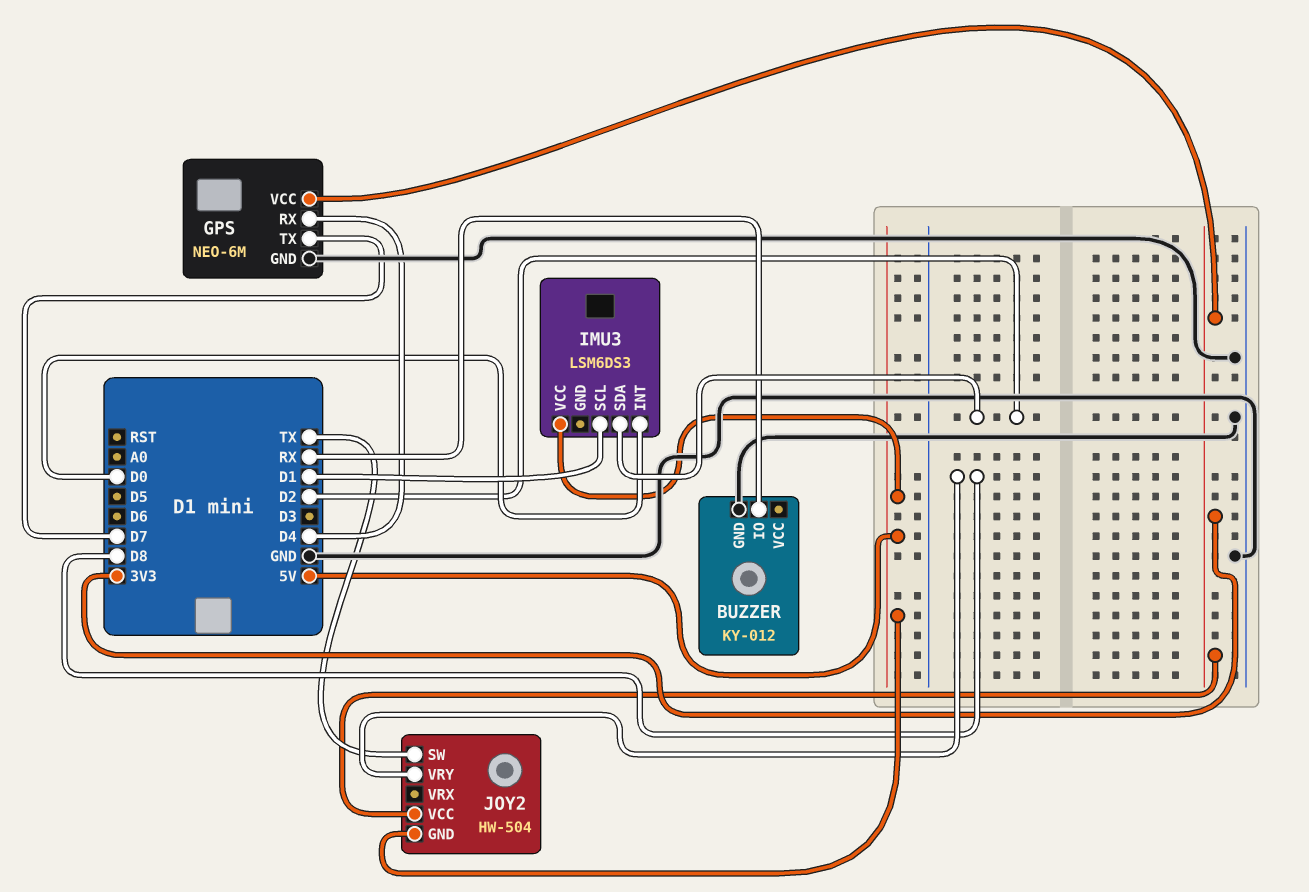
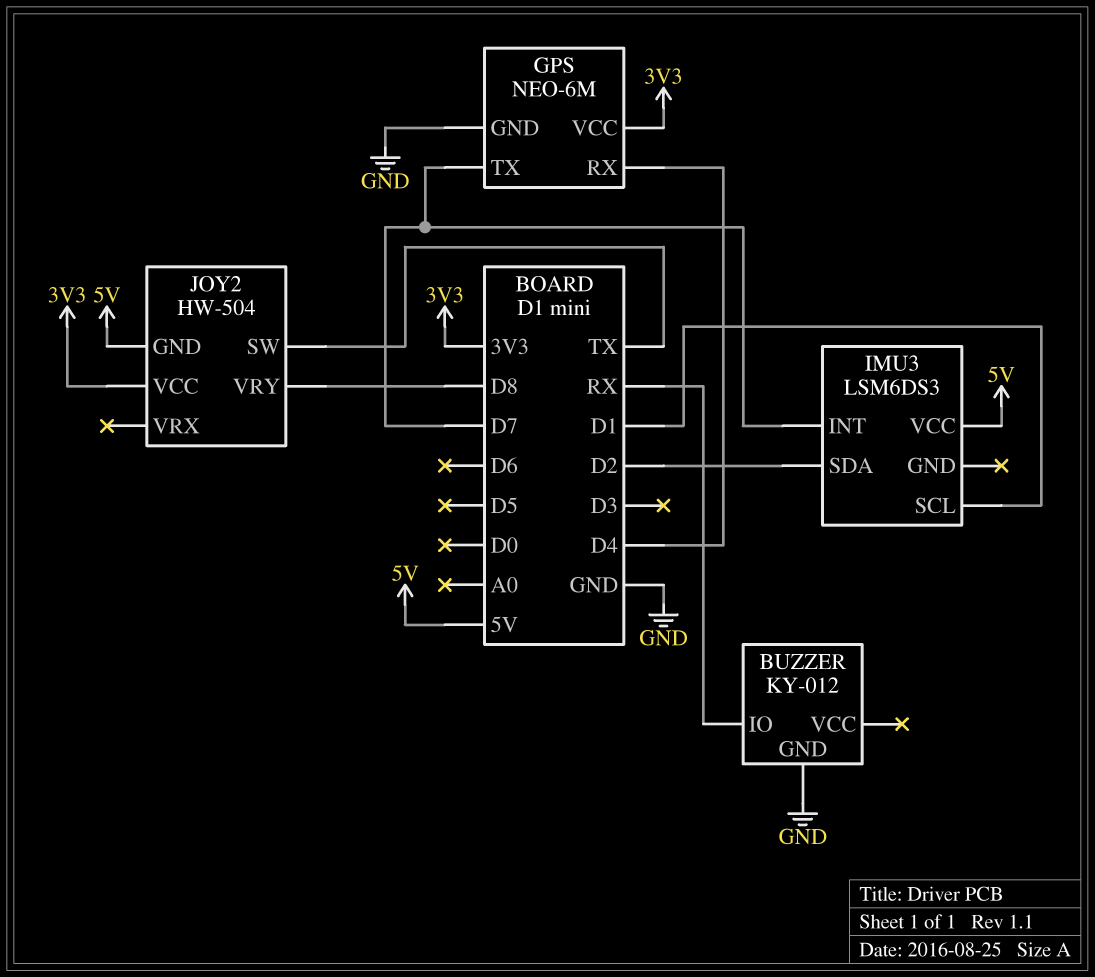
IMU3 pin INT: D0 -> D7

